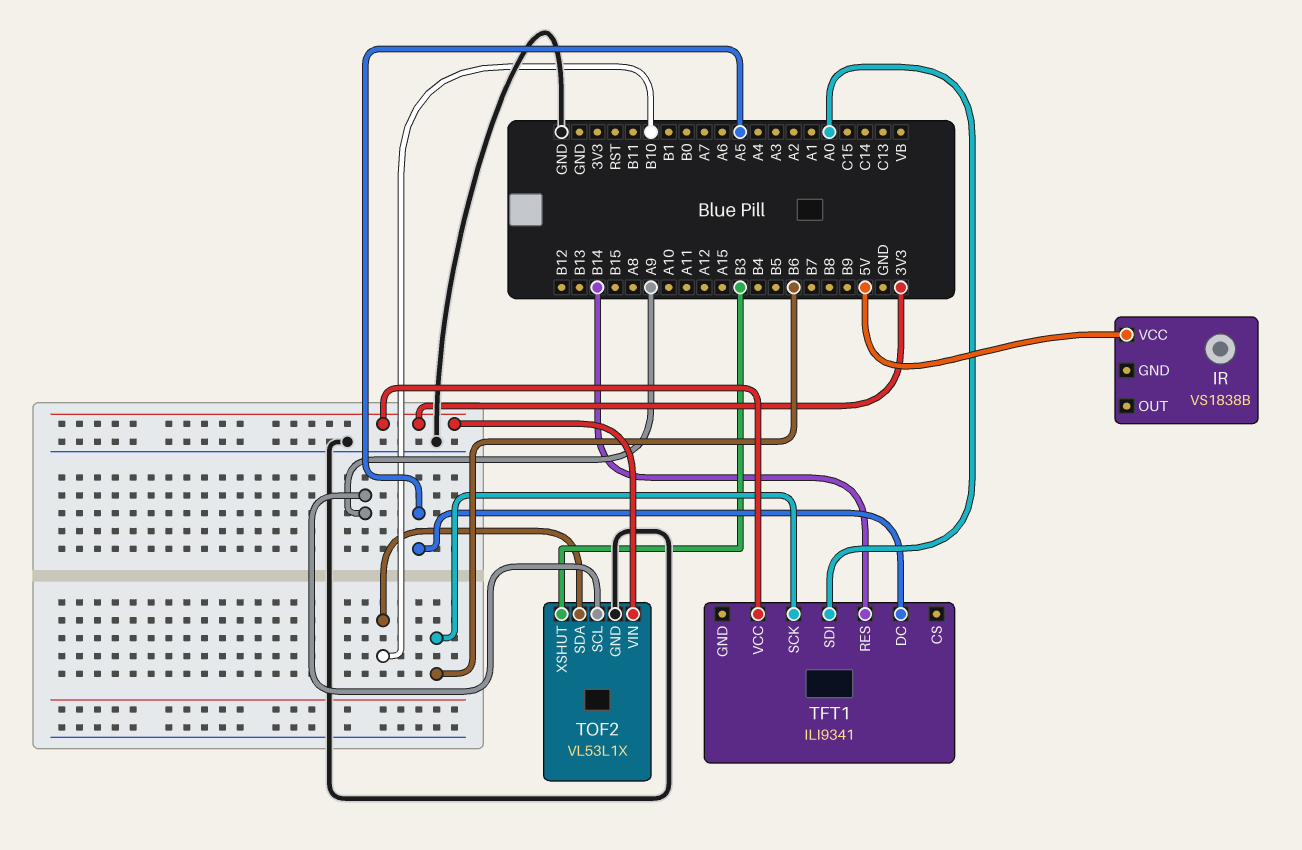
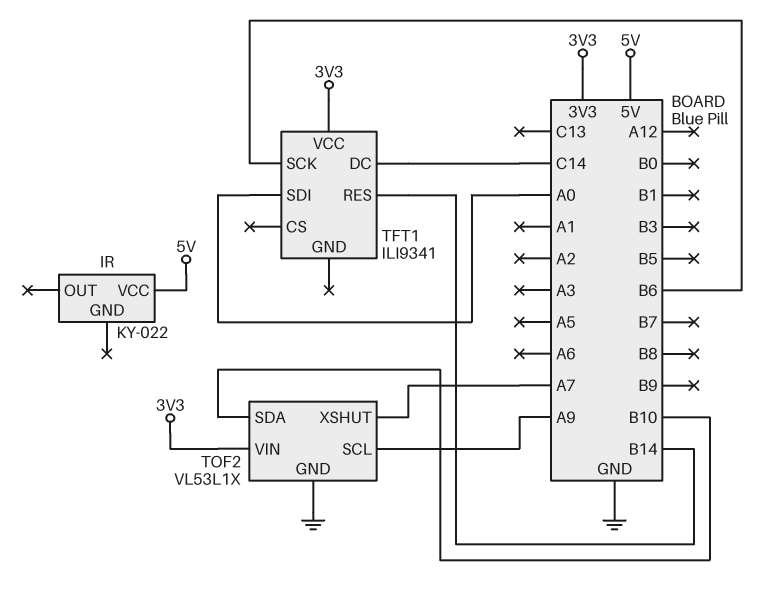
IR: VS1838B -> KY-022
TFT1 pin DC: A5 -> C14
TOF2 pin XSHUT: B3 -> A7

